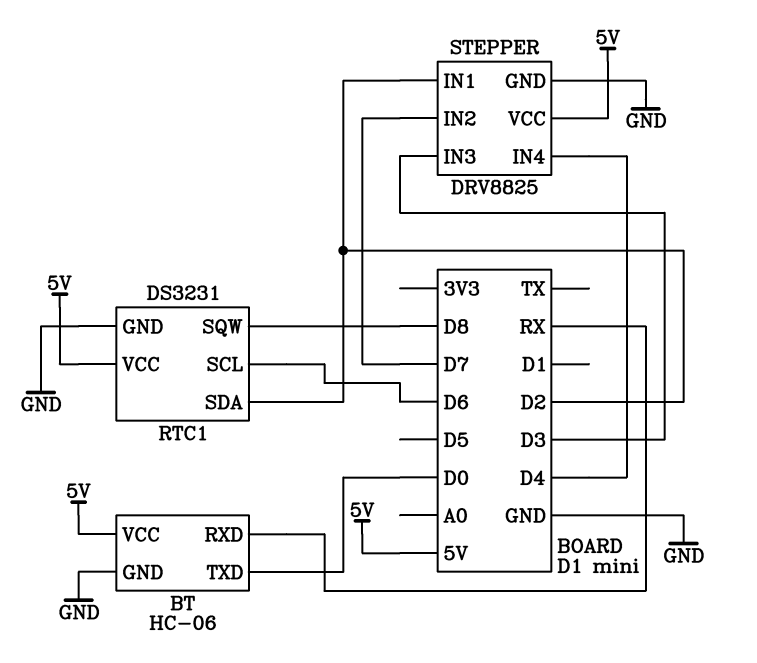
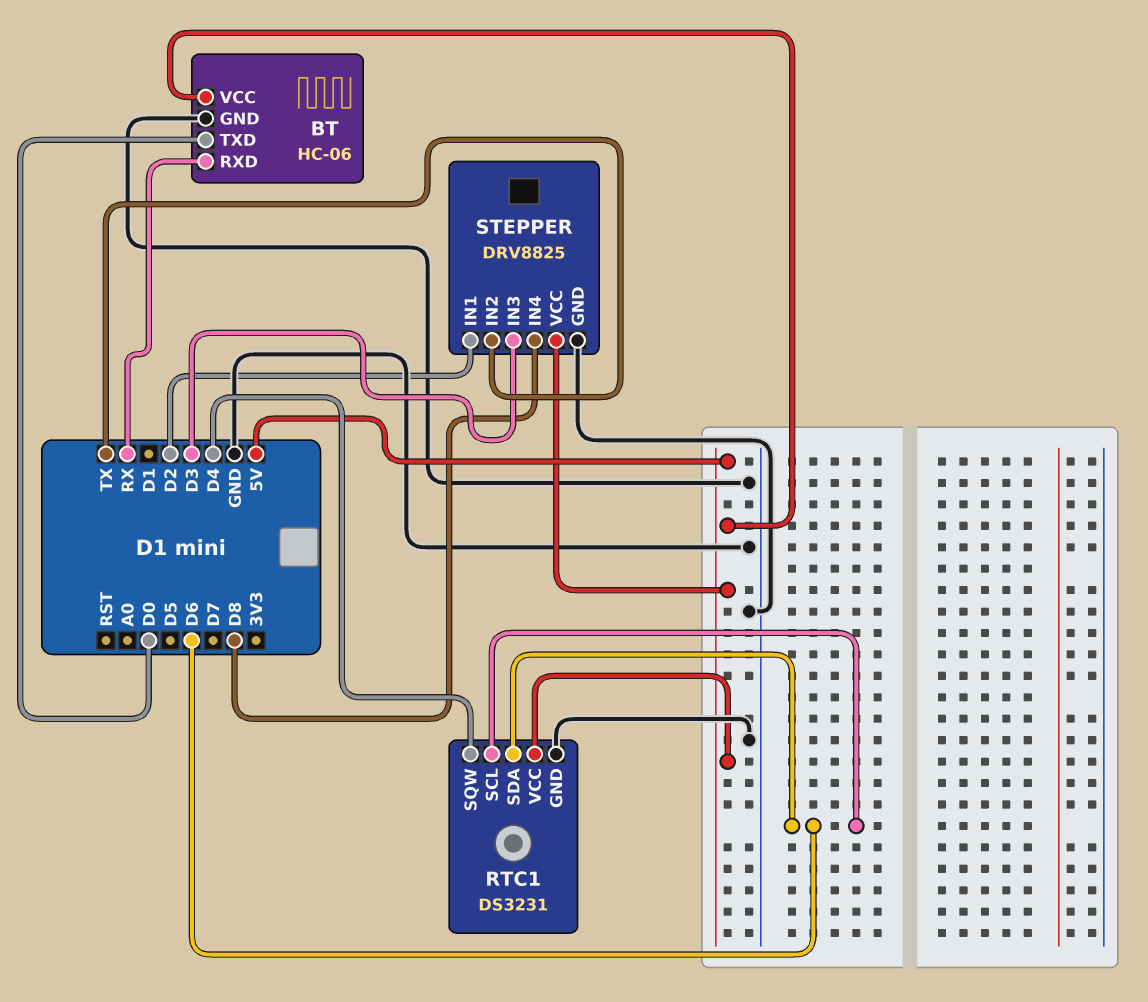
RTC1 pin SDA: D2 -> D6
RTC1 pin SQW: D8 -> D4
STEPPER pin IN2: D7 -> TX
STEPPER pin IN4: D4 -> D8

